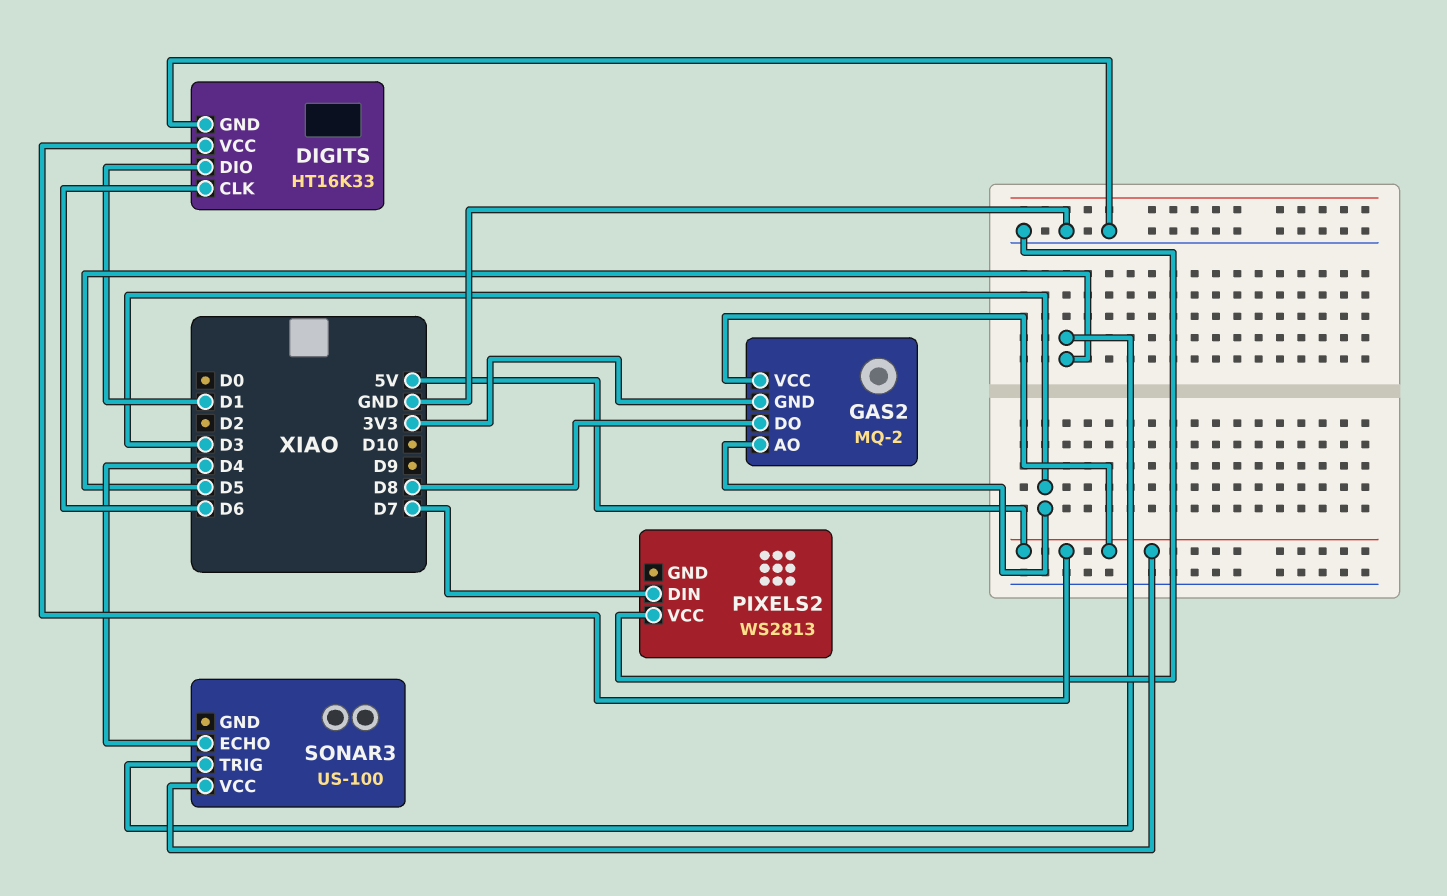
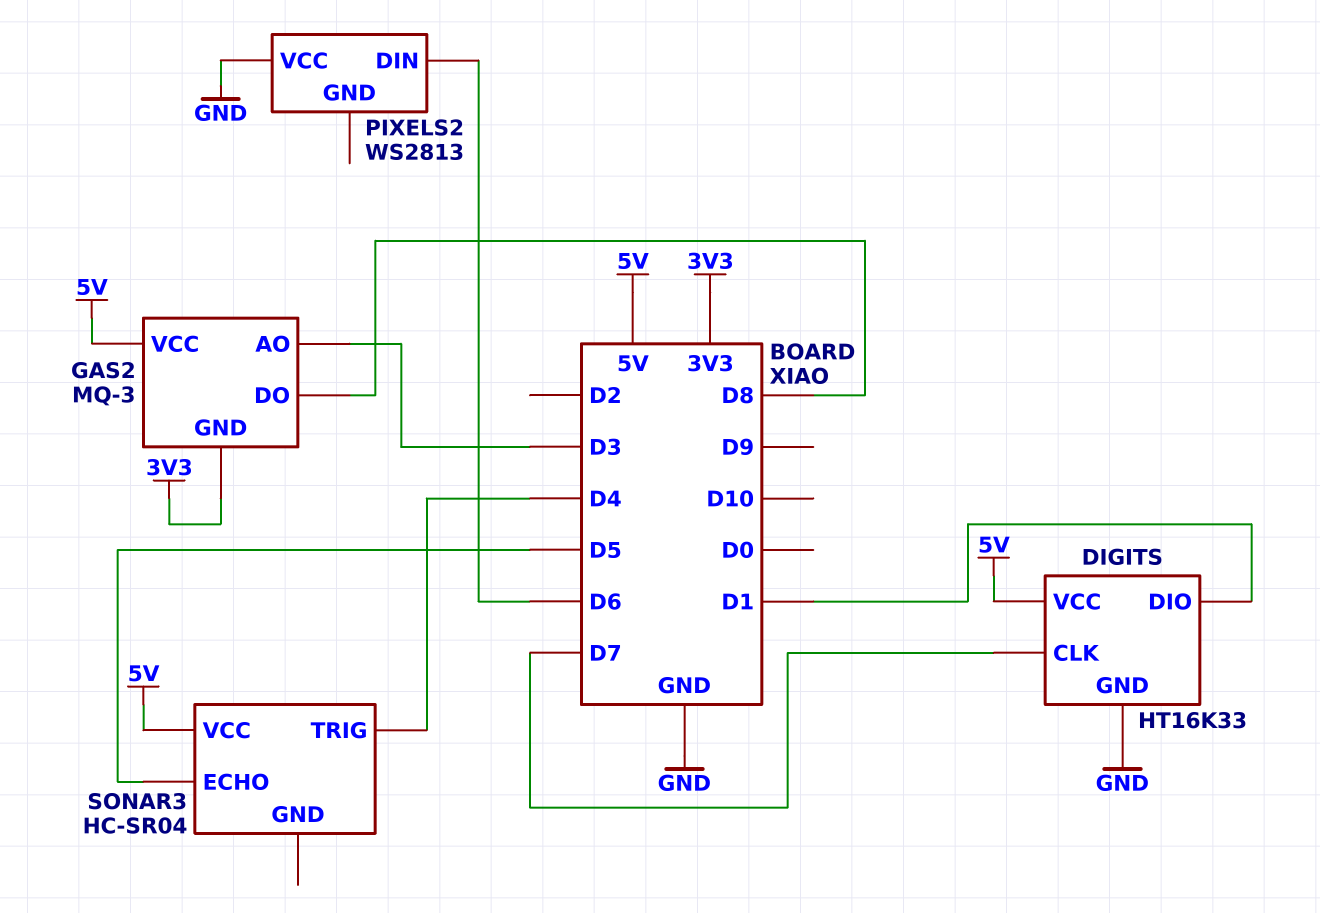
DIGITS pin CLK: D6 -> D7
GAS2: MQ-2 -> MQ-3
PIXELS2 pin DIN: D7 -> D6
SONAR3: US-100 -> HC-SR04
SONAR3 pin ECHO: D4 -> D5
SONAR3 pin TRIG: D5 -> D4

